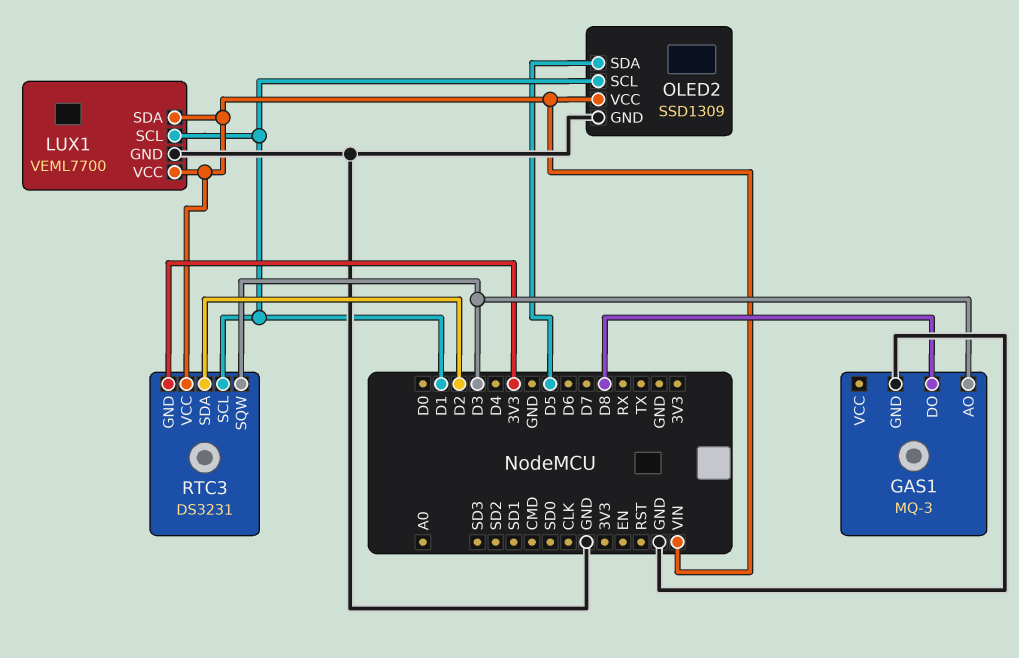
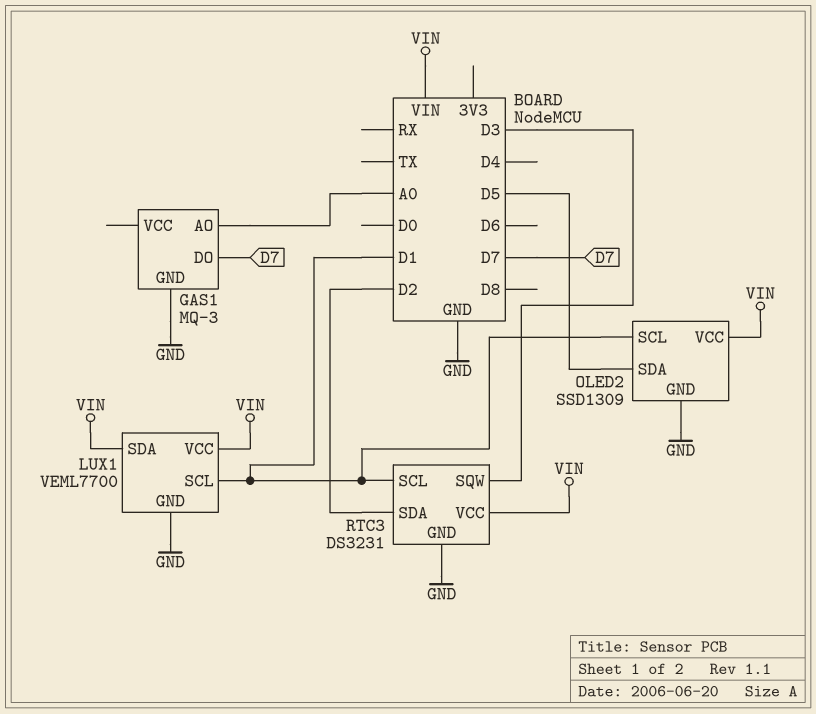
GAS1 pin AO: D3 -> A0
GAS1 pin DO: D8 -> D7
RTC3 pin GND: 3V3 -> GND

